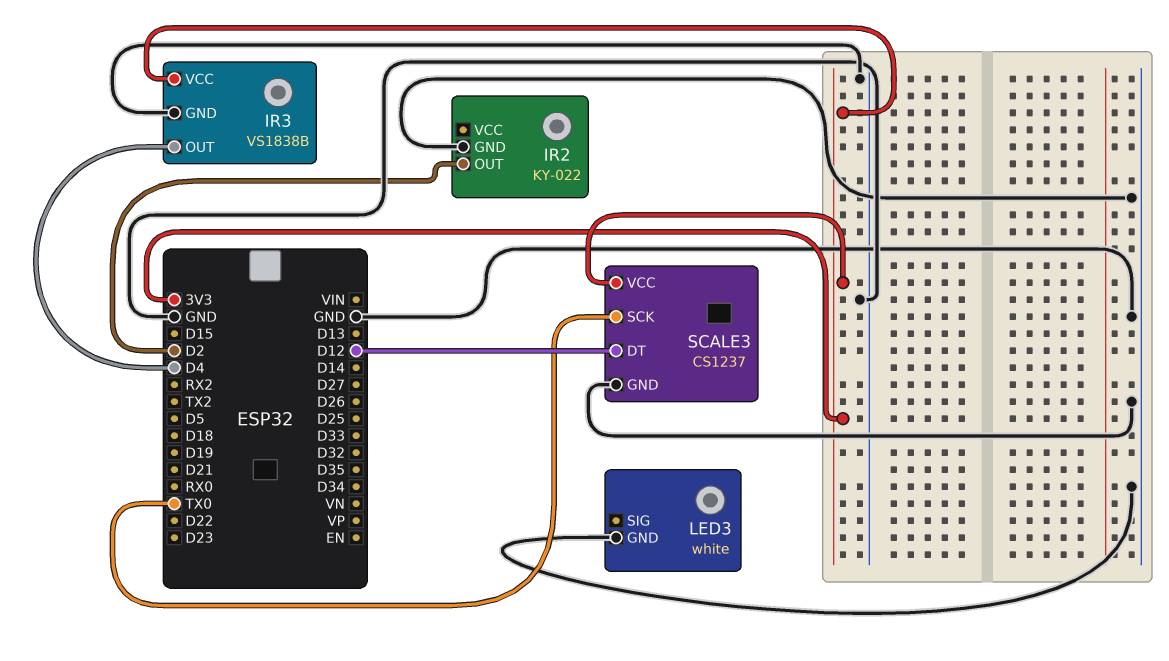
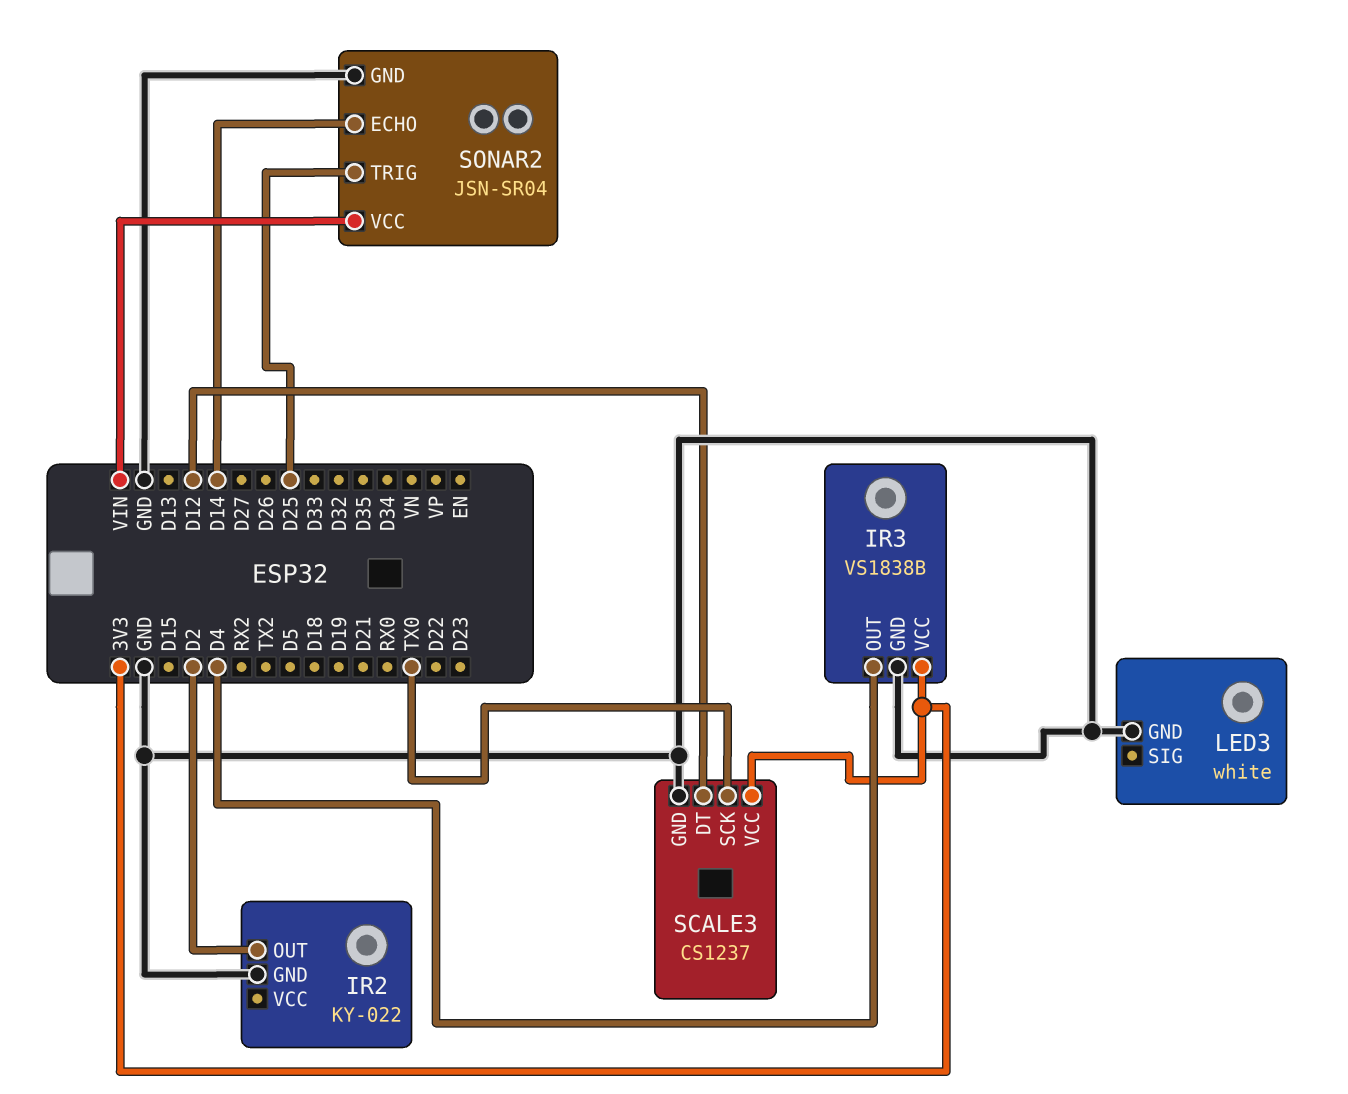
SONAR2: none -> JSN-SR04
SONAR2 pin ECHO: none -> D14
SONAR2 pin GND: none -> GND
SONAR2 pin TRIG: none -> D25
SONAR2 pin VCC: none -> VIN

